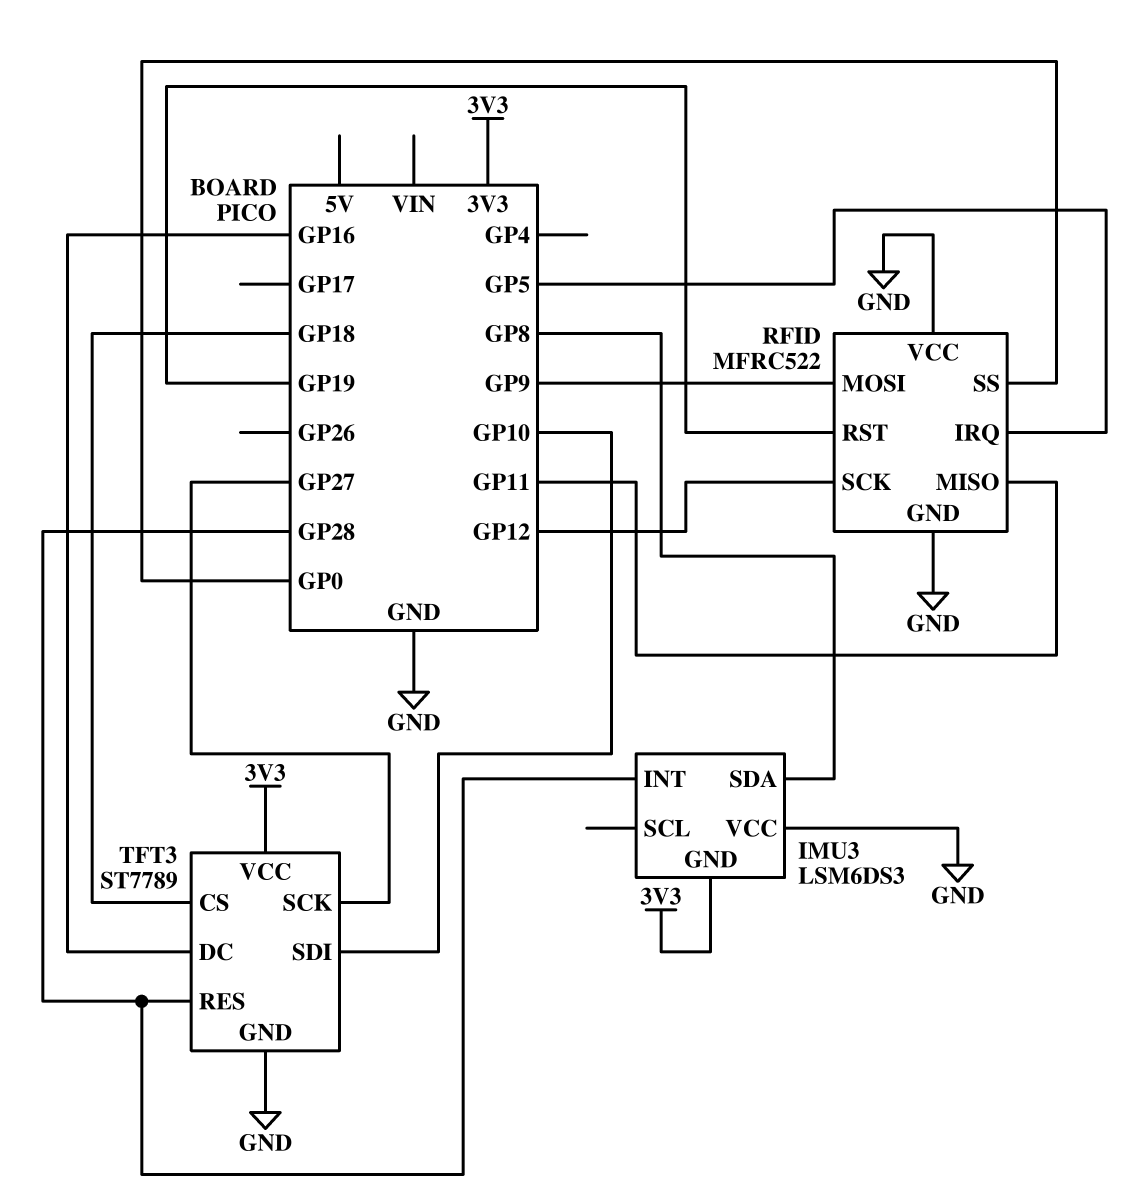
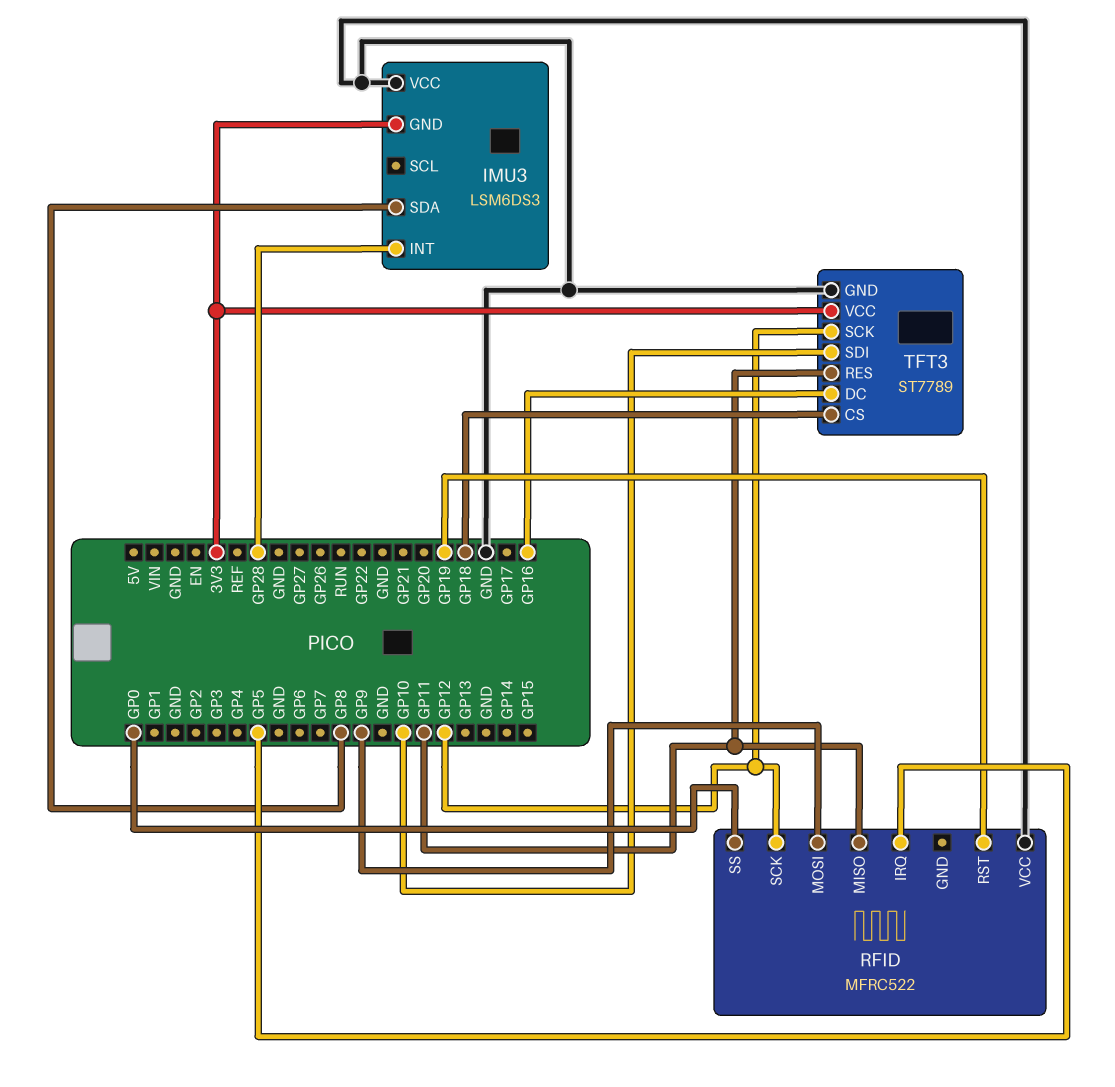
RFID pin GND: GND -> none
TFT3 pin RES: GP28 -> GP11
TFT3 pin SCK: GP27 -> GP12

